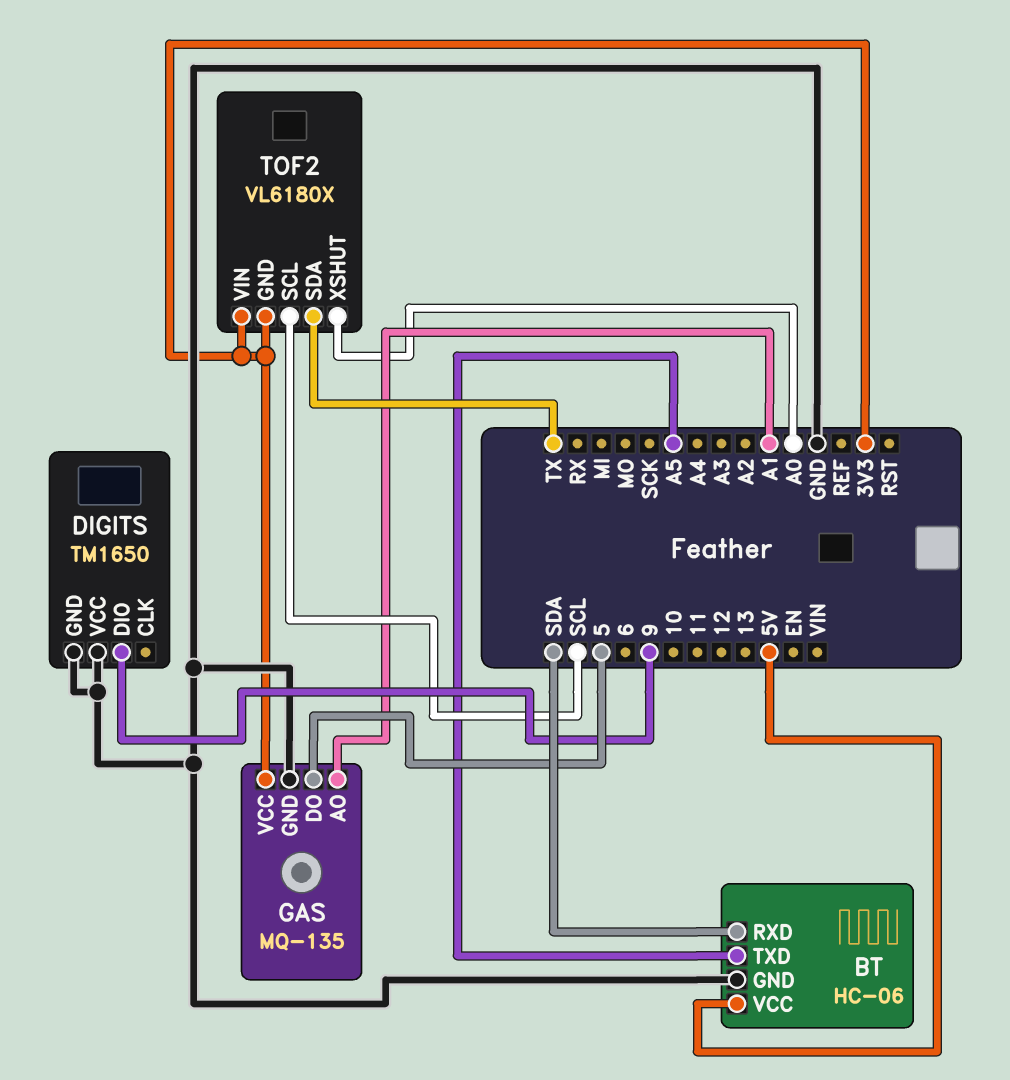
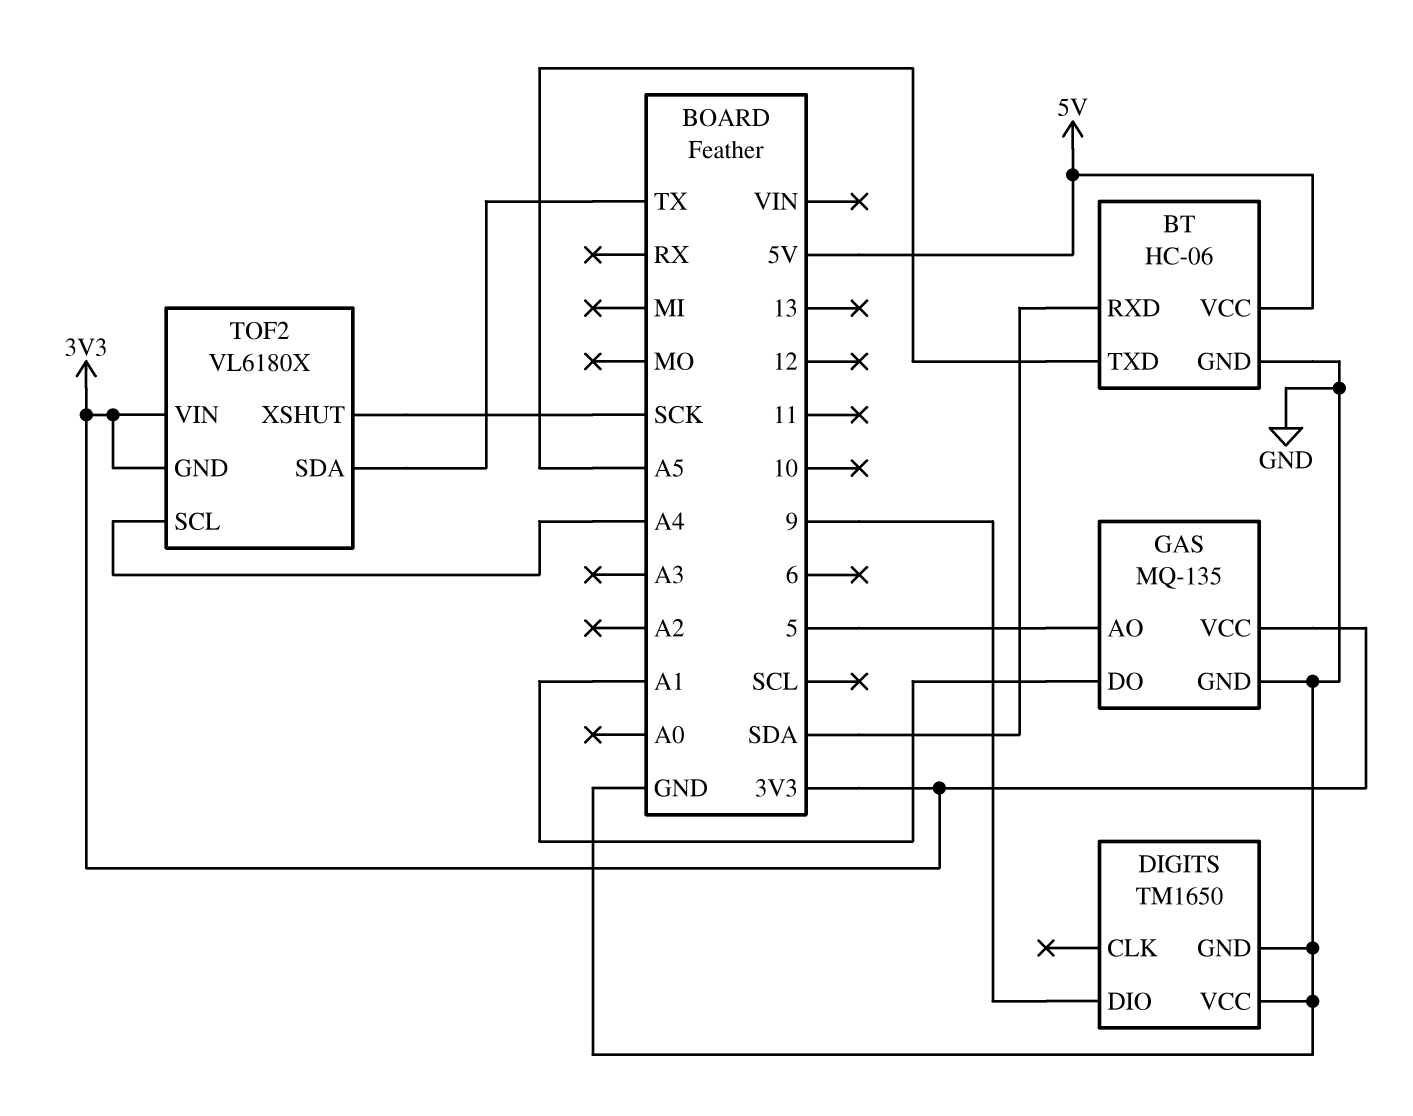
GAS pin AO: A1 -> 5
GAS pin DO: 5 -> A1
TOF2 pin SCL: SCL -> A4
TOF2 pin XSHUT: A0 -> SCK

